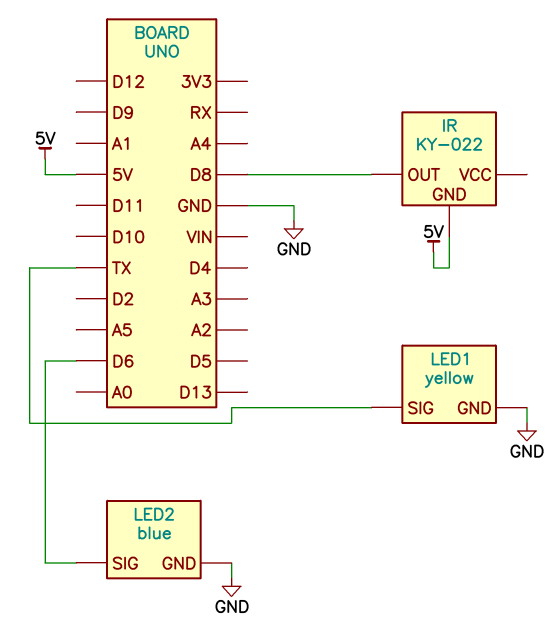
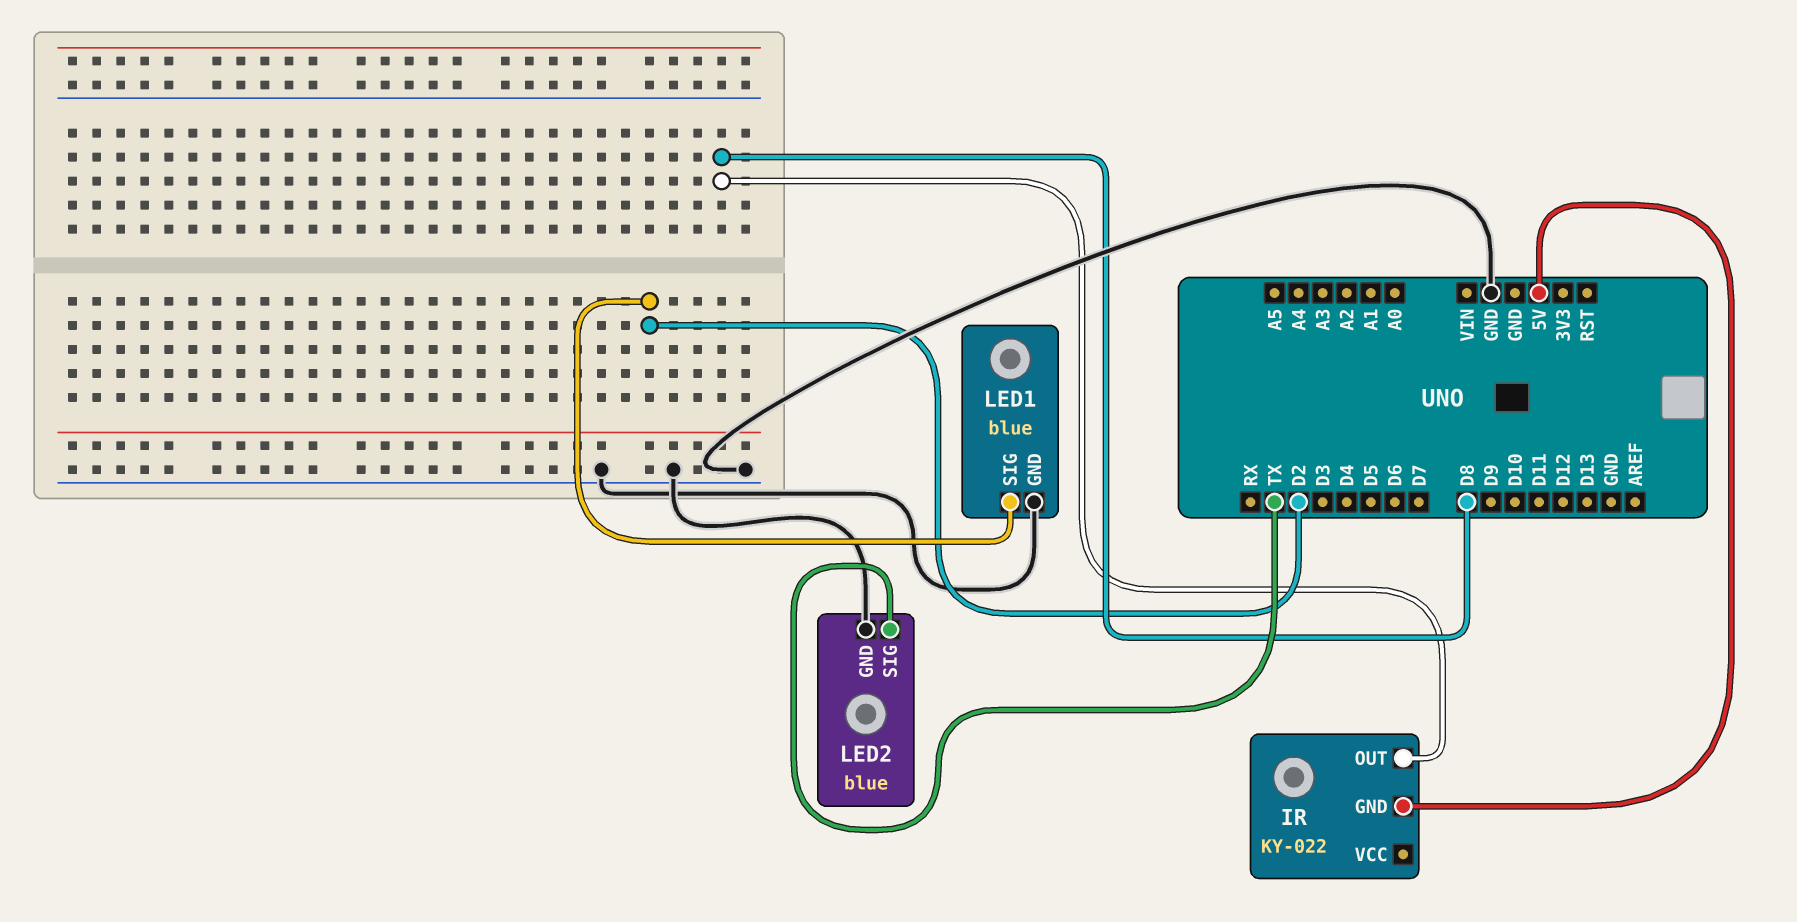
LED1: yellow -> blue
LED1 pin SIG: TX -> D2
LED2 pin SIG: D6 -> TX

